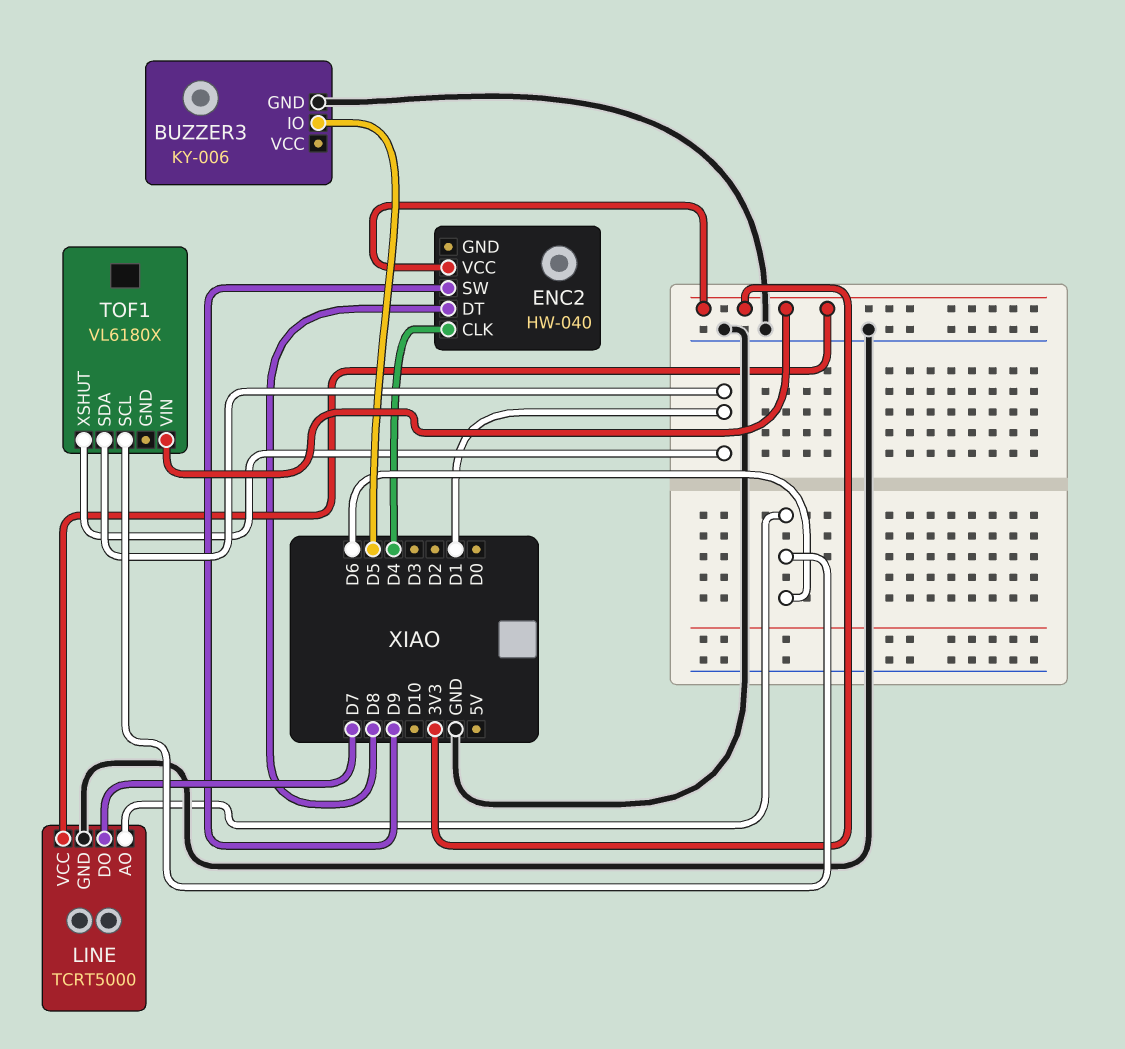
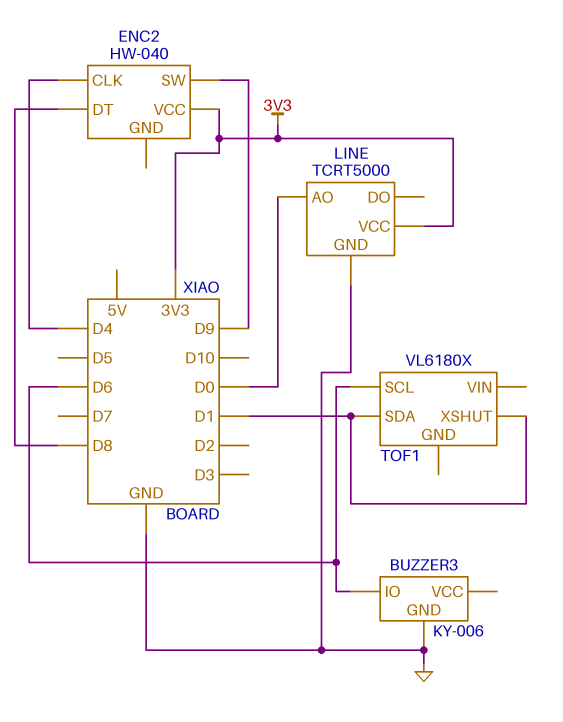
BUZZER3 pin IO: D5 -> D6
LINE pin AO: D6 -> D0
LINE pin DO: D7 -> none
TOF1 pin VIN: 3V3 -> none

